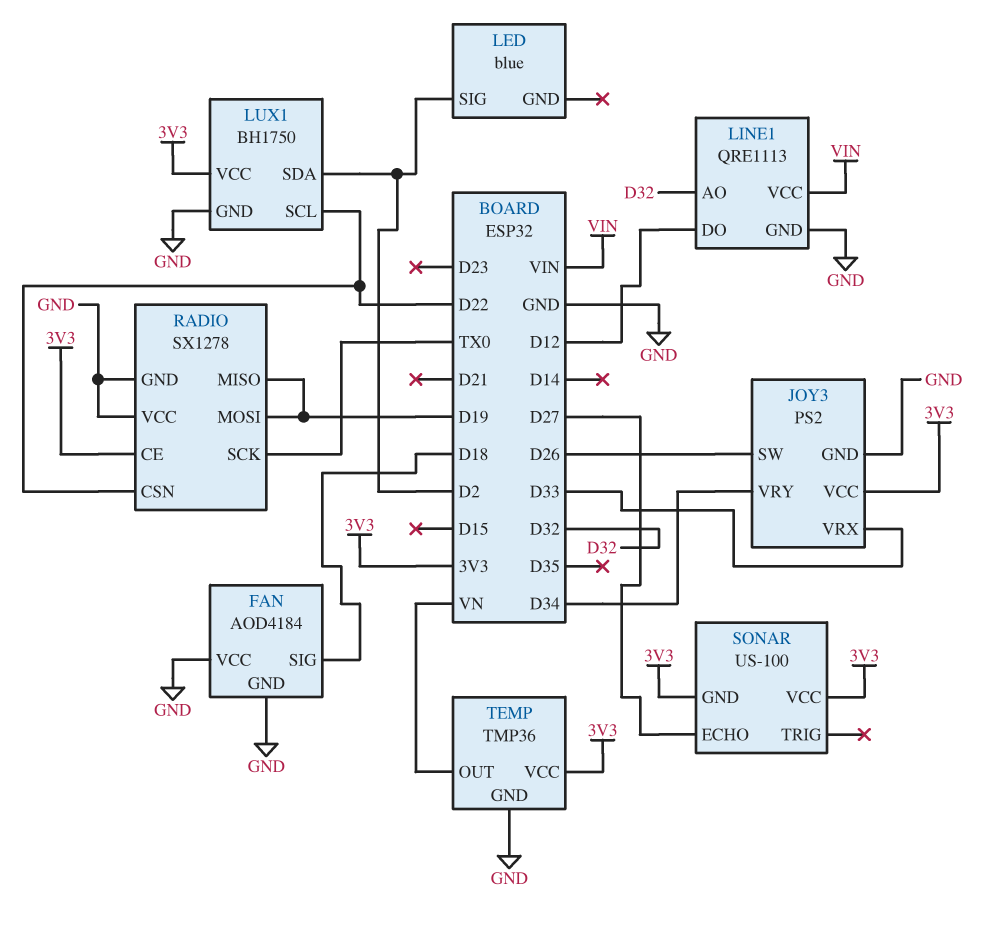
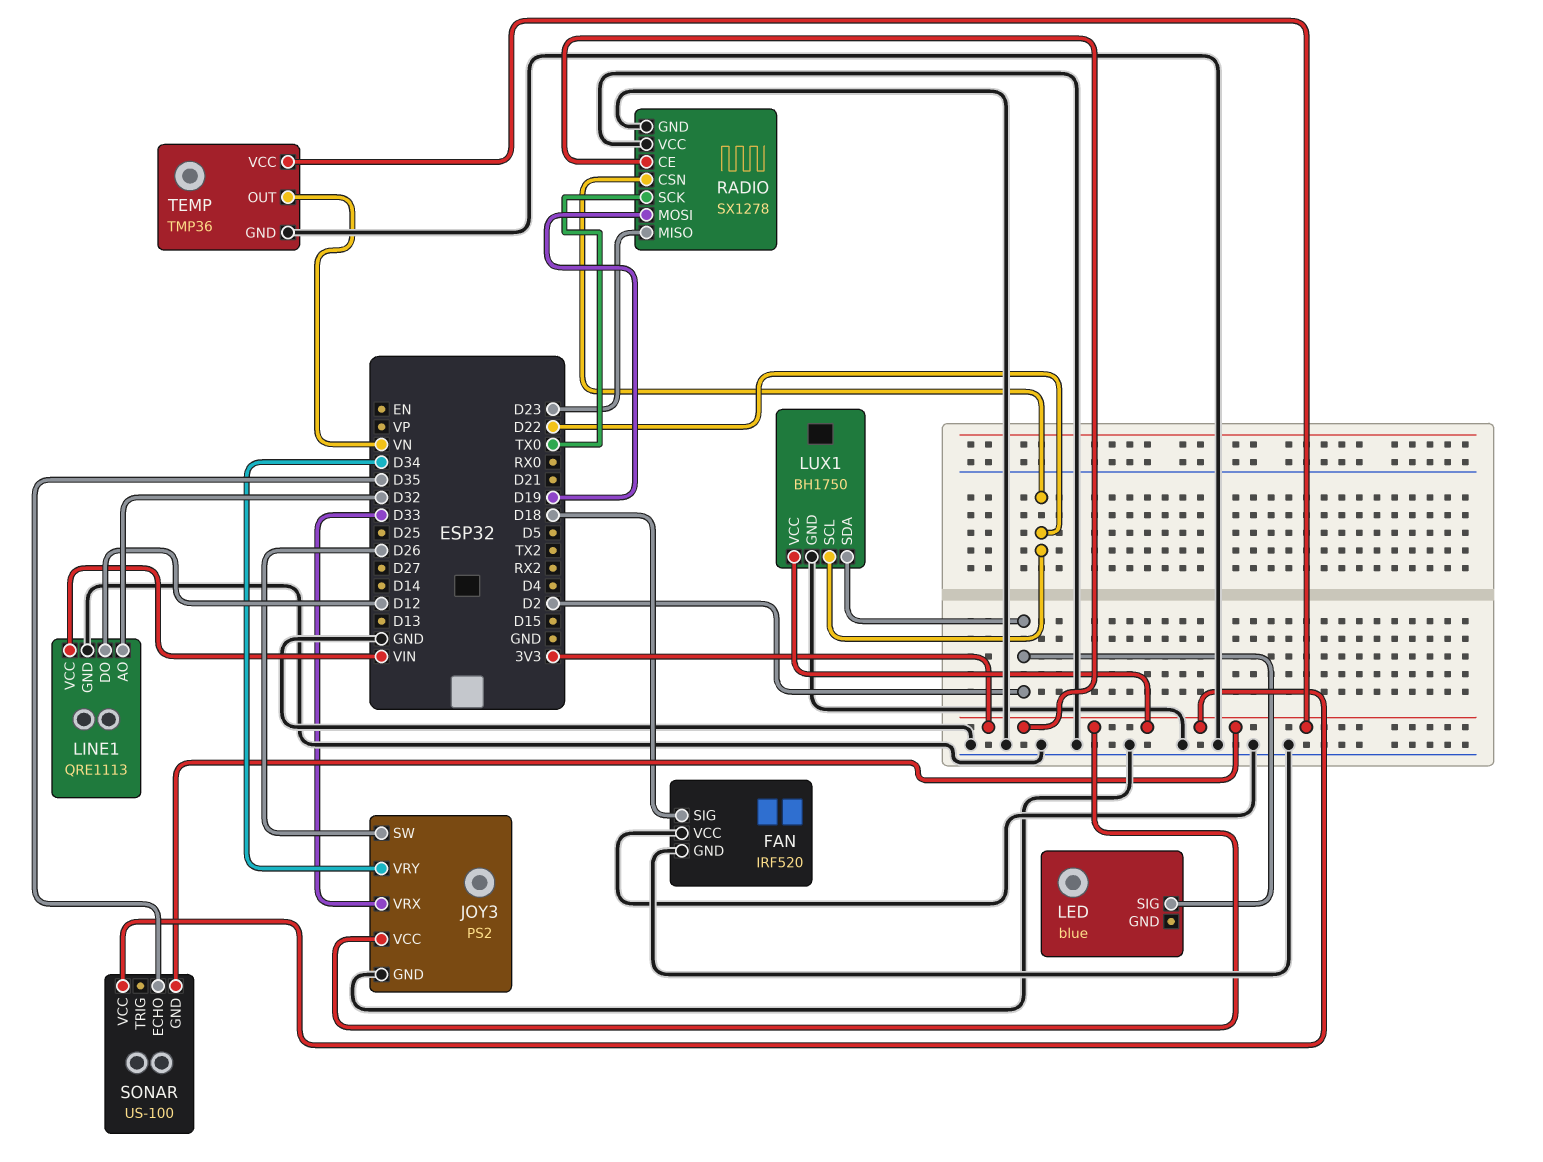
FAN: AOD4184 -> IRF520
RADIO pin MISO: D19 -> D23
SONAR pin ECHO: D27 -> D35

